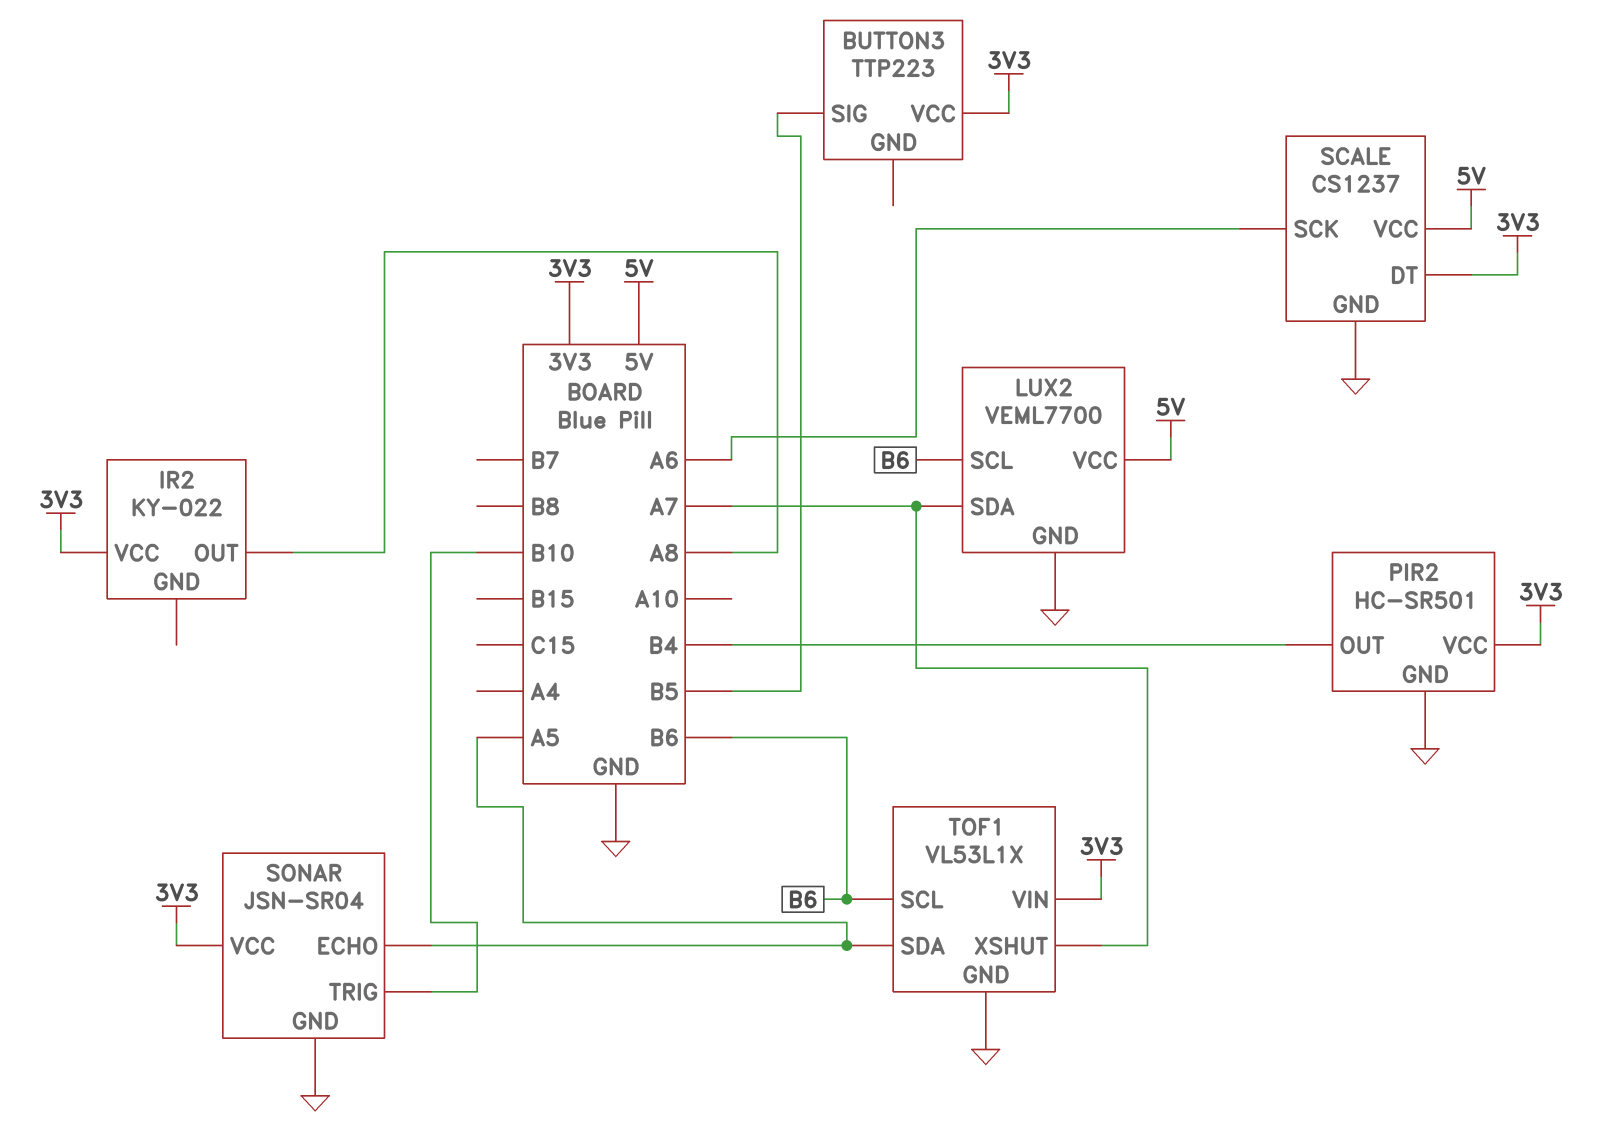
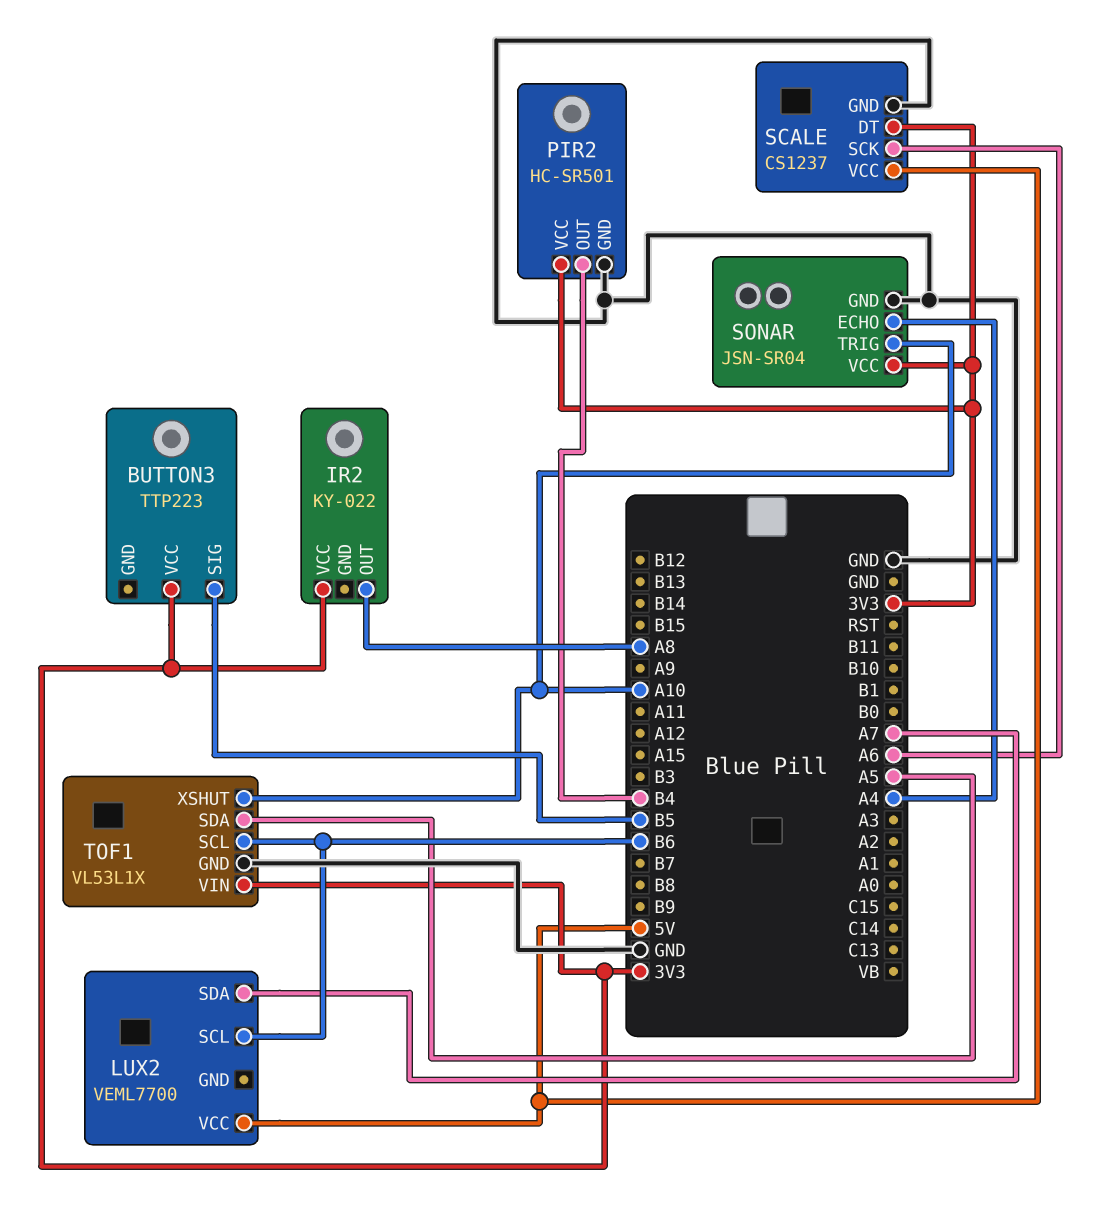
LUX2 pin GND: GND -> none
SONAR pin ECHO: A5 -> A4
SONAR pin TRIG: B10 -> A10
TOF1 pin XSHUT: A7 -> A10

